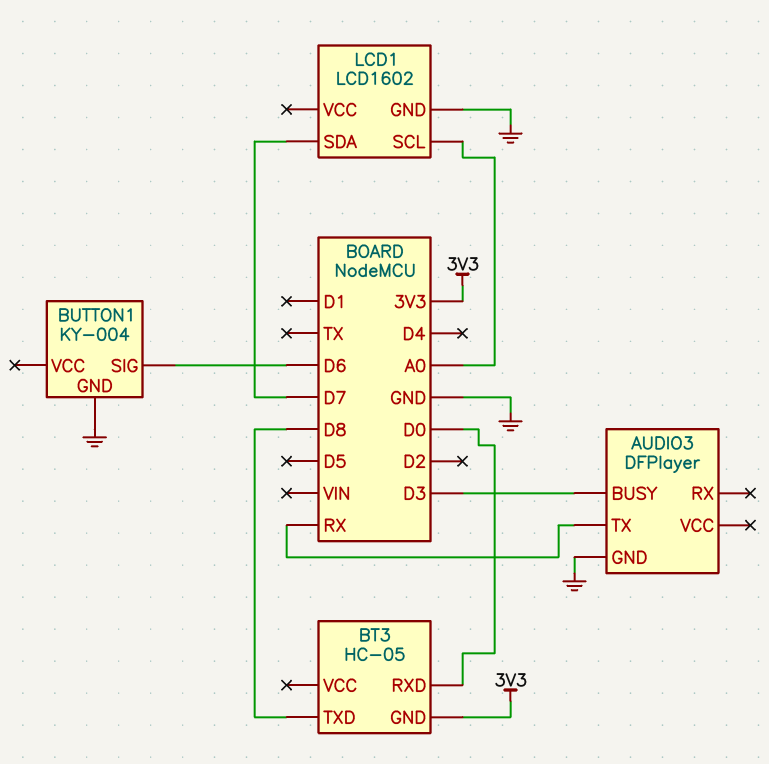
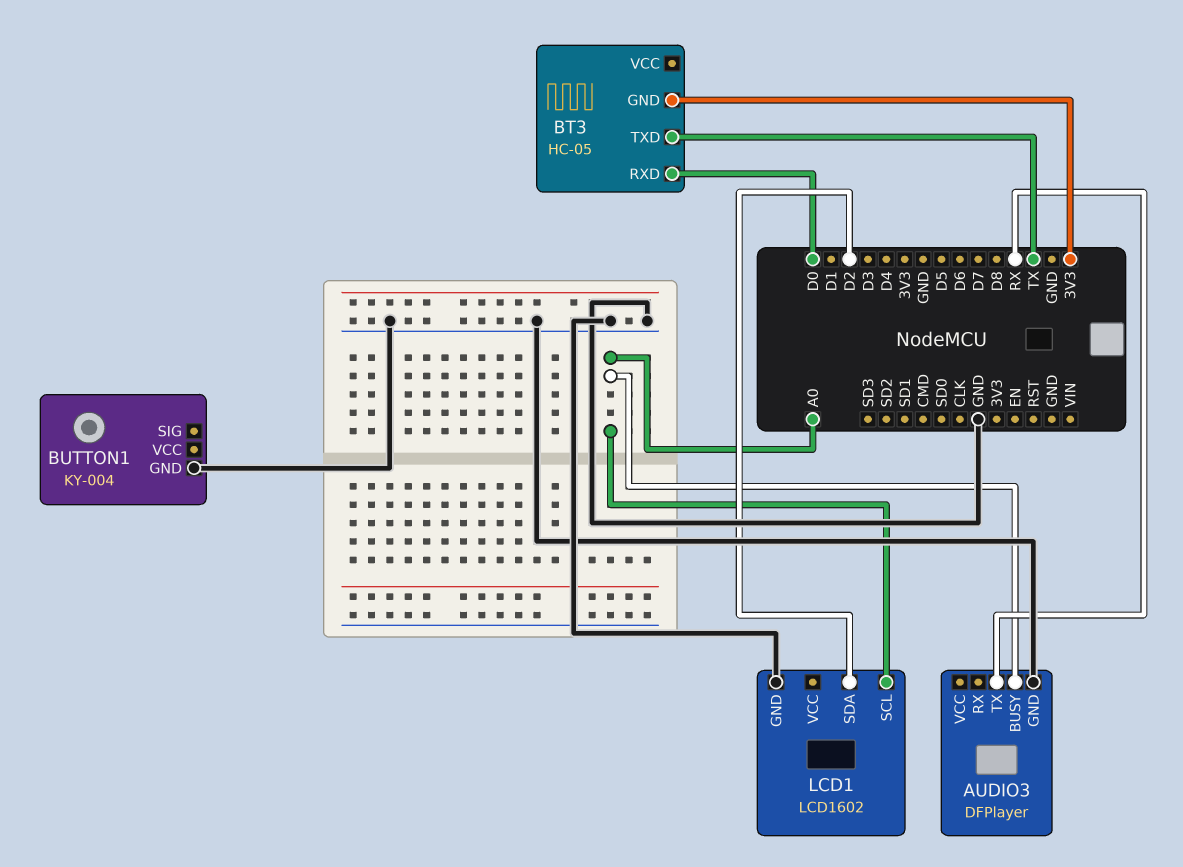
AUDIO3 pin BUSY: D3 -> A0
BT3 pin TXD: D8 -> TX
BUTTON1 pin SIG: D6 -> none
LCD1 pin SDA: D7 -> D2

